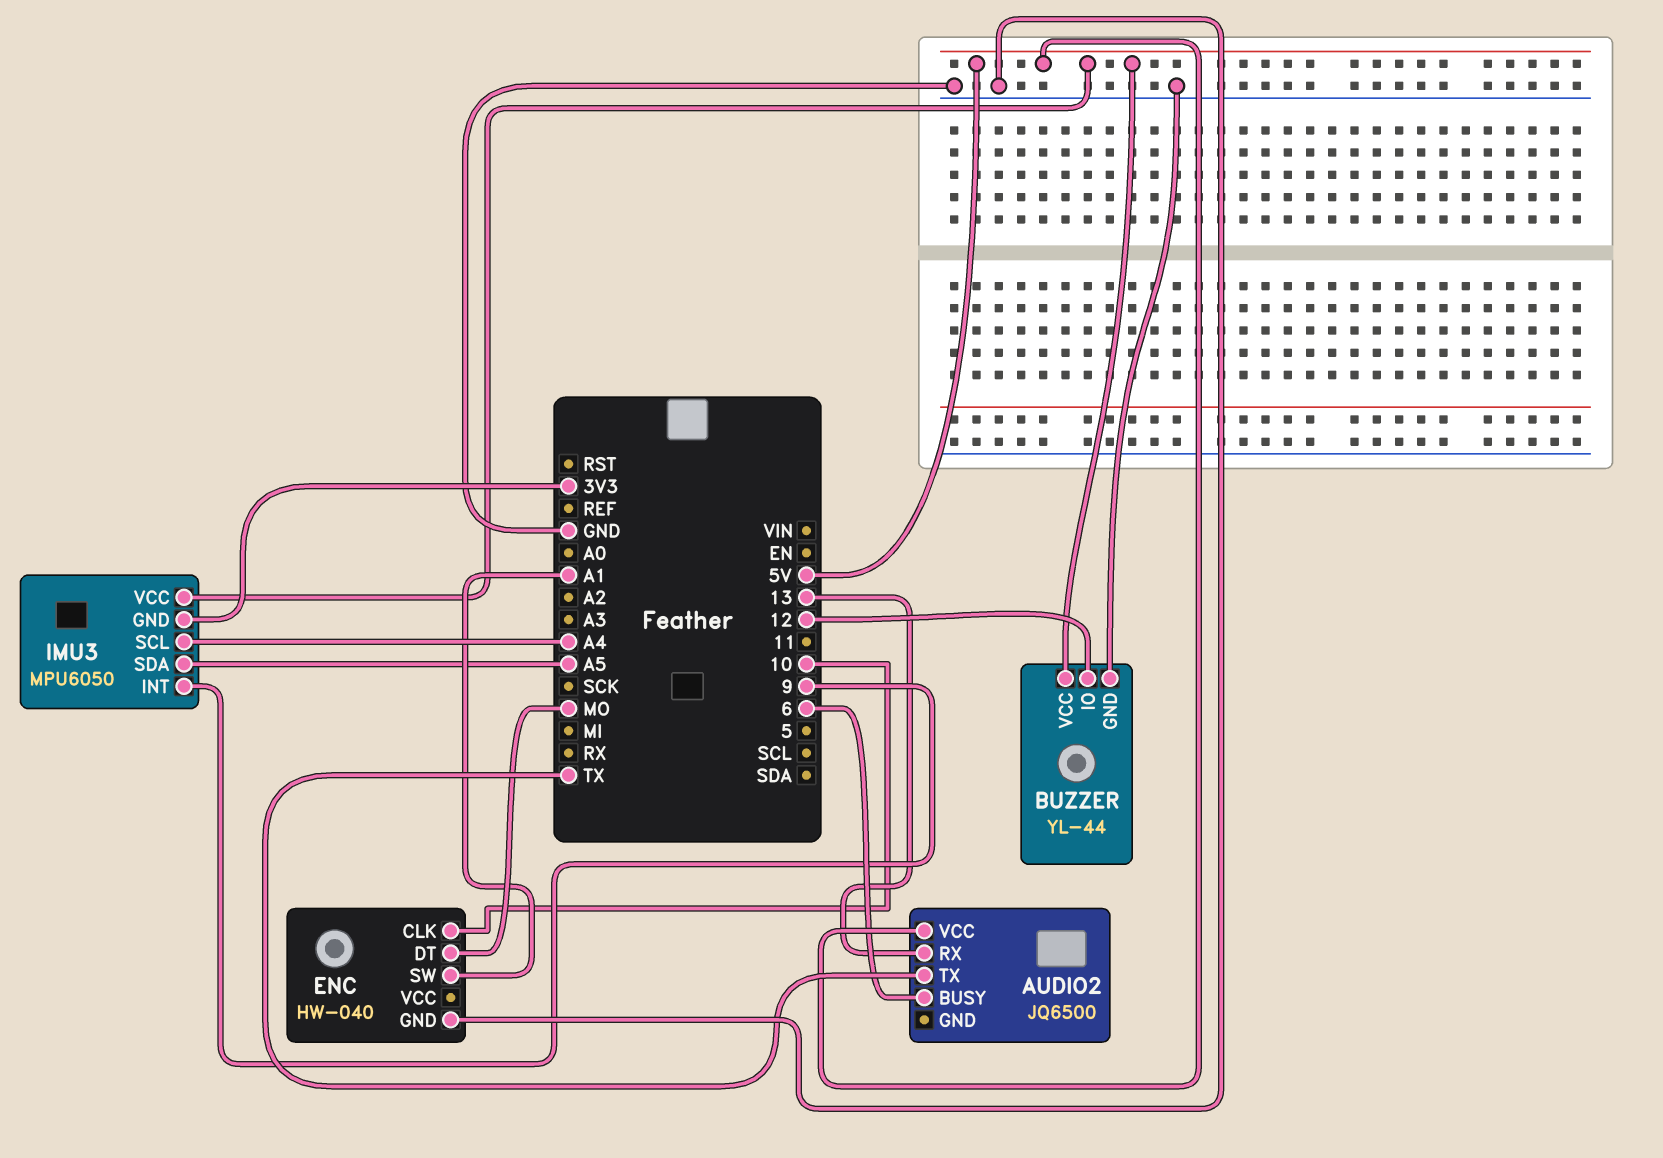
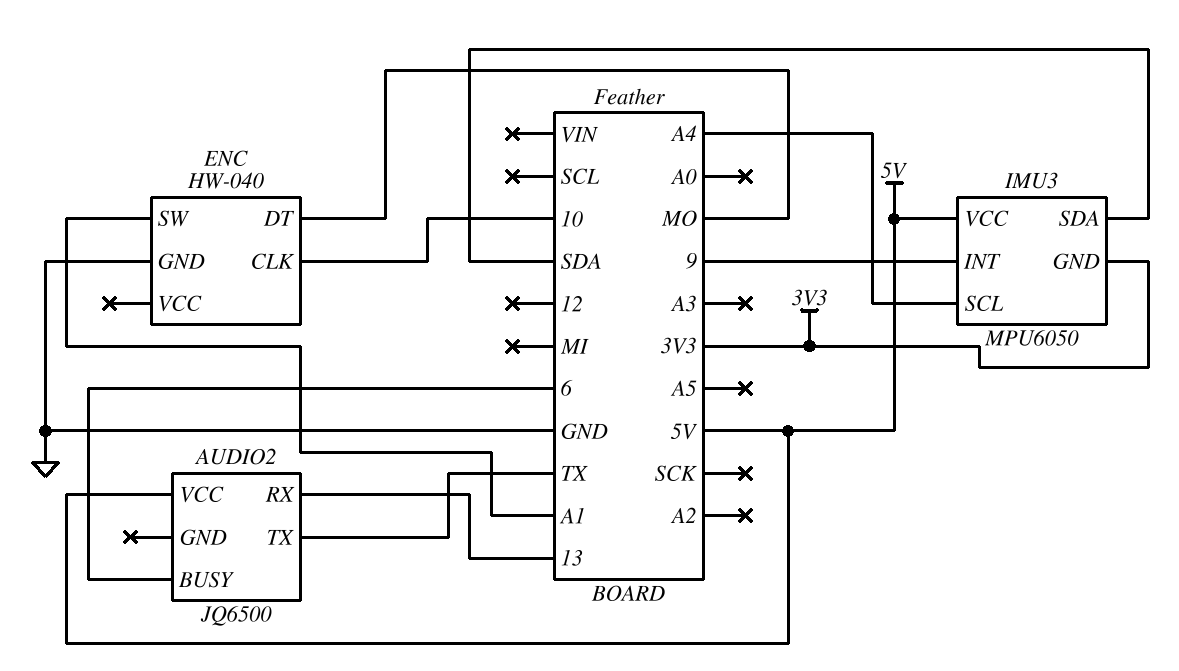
BUZZER: YL-44 -> none
BUZZER pin GND: GND -> none
BUZZER pin IO: 12 -> none
BUZZER pin VCC: 5V -> none
IMU3 pin SDA: A5 -> SDA

